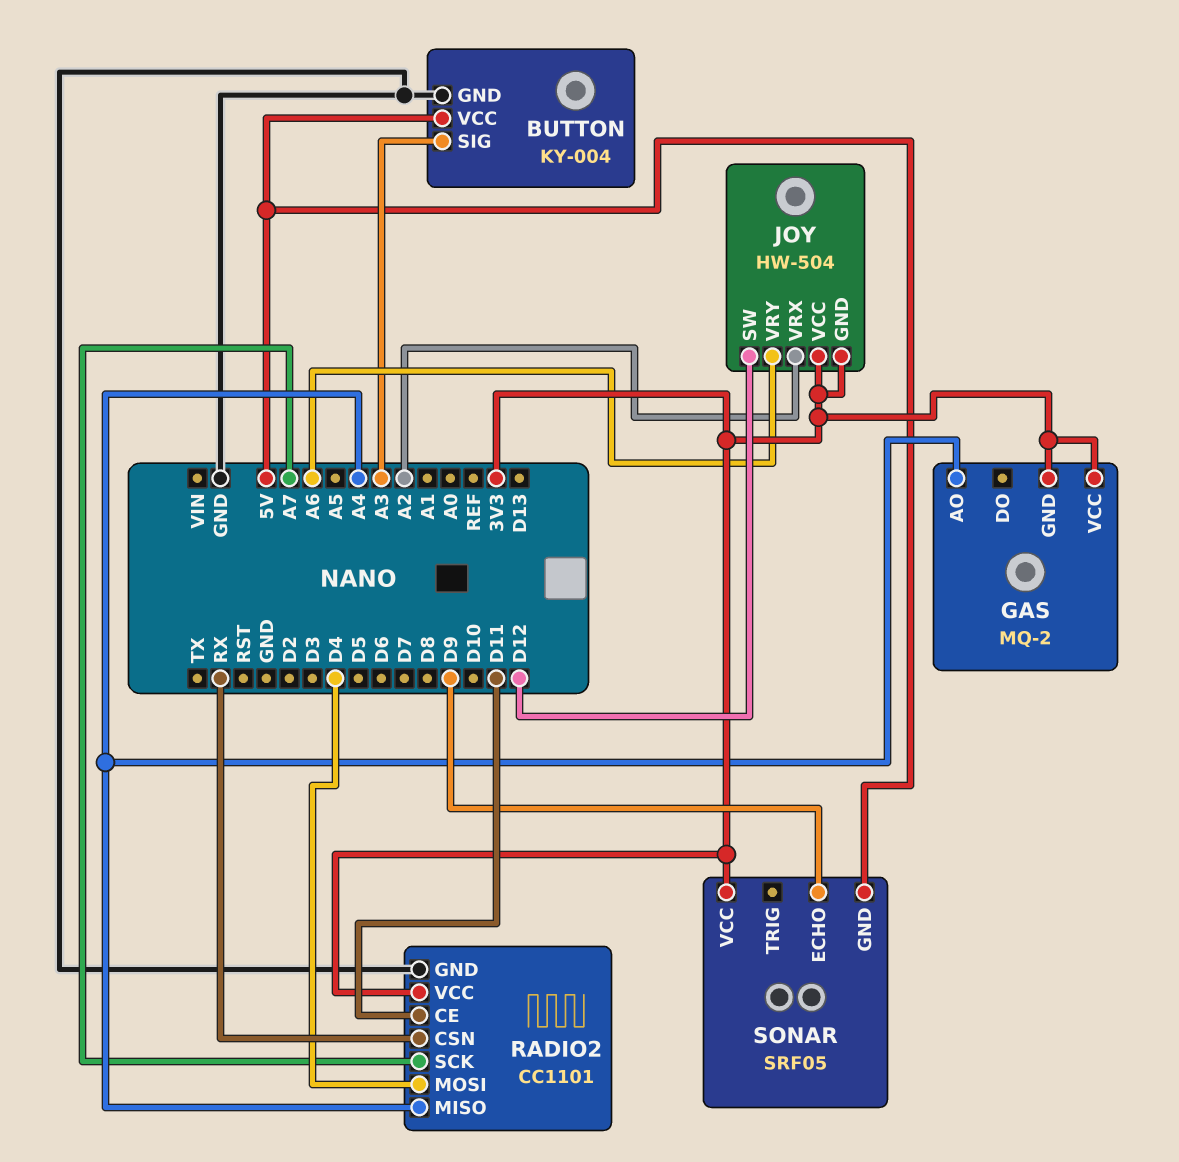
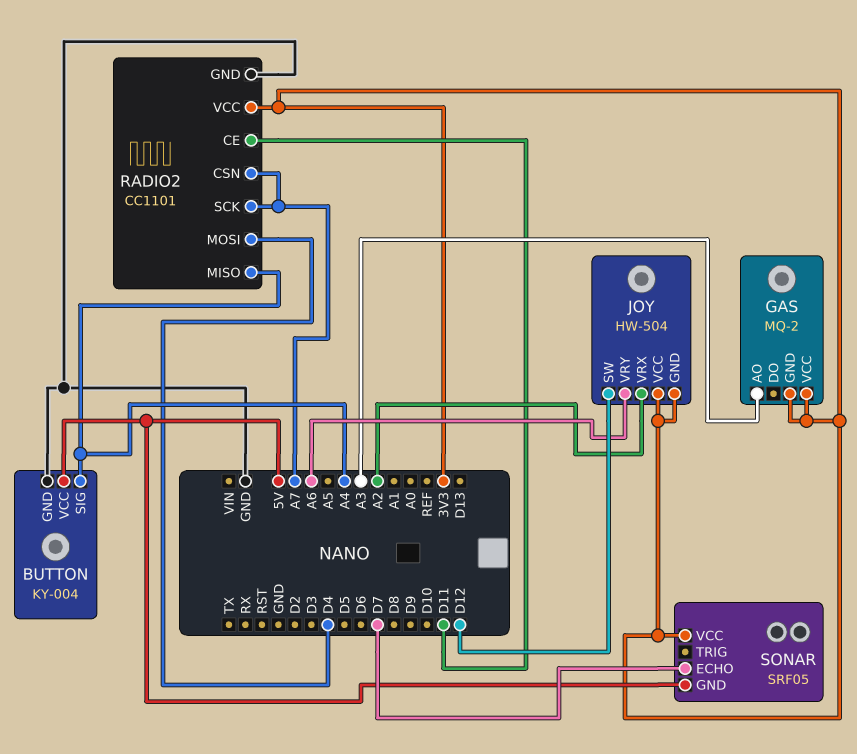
BUTTON pin SIG: A3 -> A4
GAS pin AO: A4 -> A3
RADIO2 pin CSN: RX -> A7
SONAR pin ECHO: D9 -> D7

